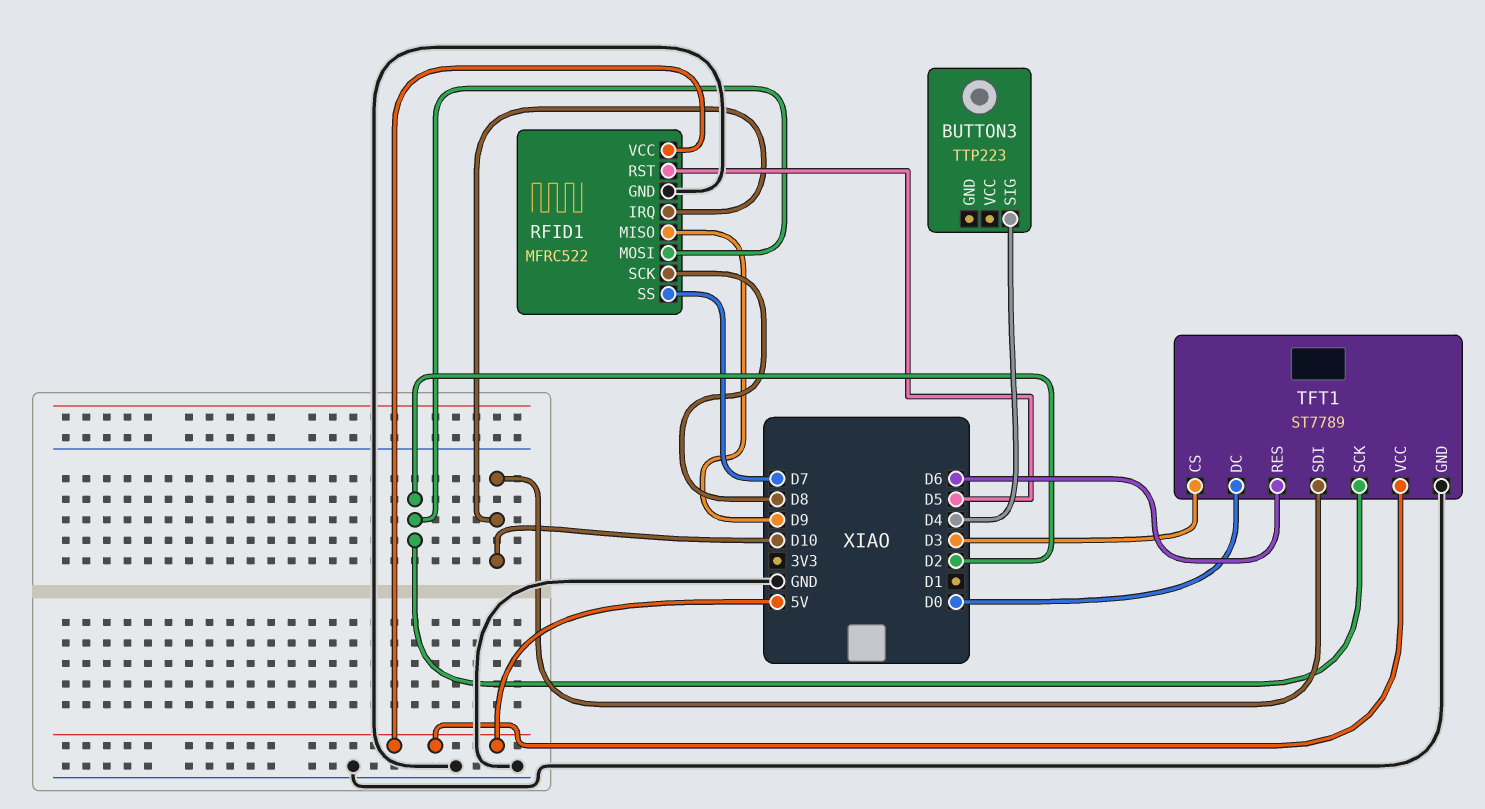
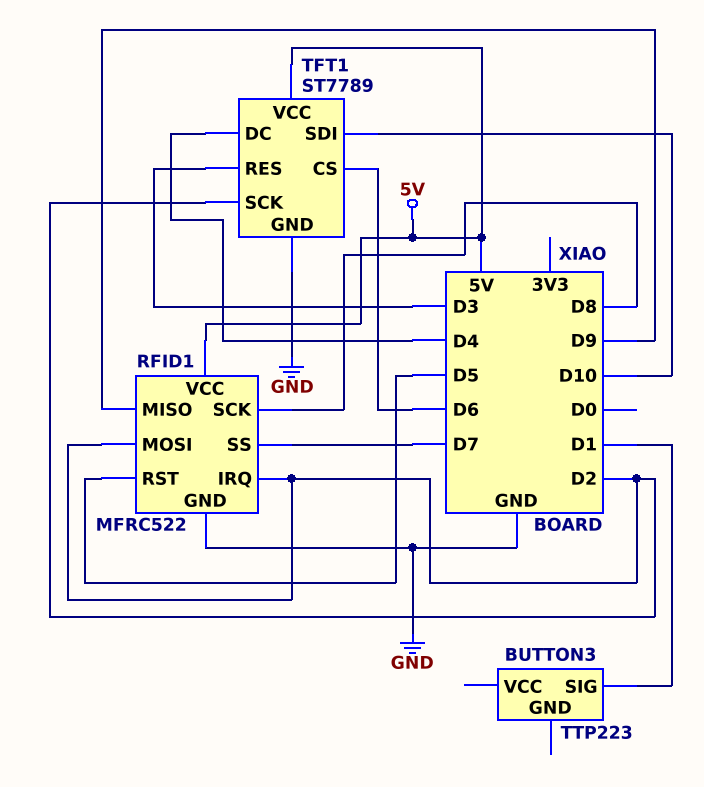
BUTTON3 pin SIG: D4 -> D1
RFID1 pin IRQ: D10 -> D2
TFT1 pin CS: D3 -> D6
TFT1 pin DC: D0 -> D4
TFT1 pin RES: D6 -> D3

